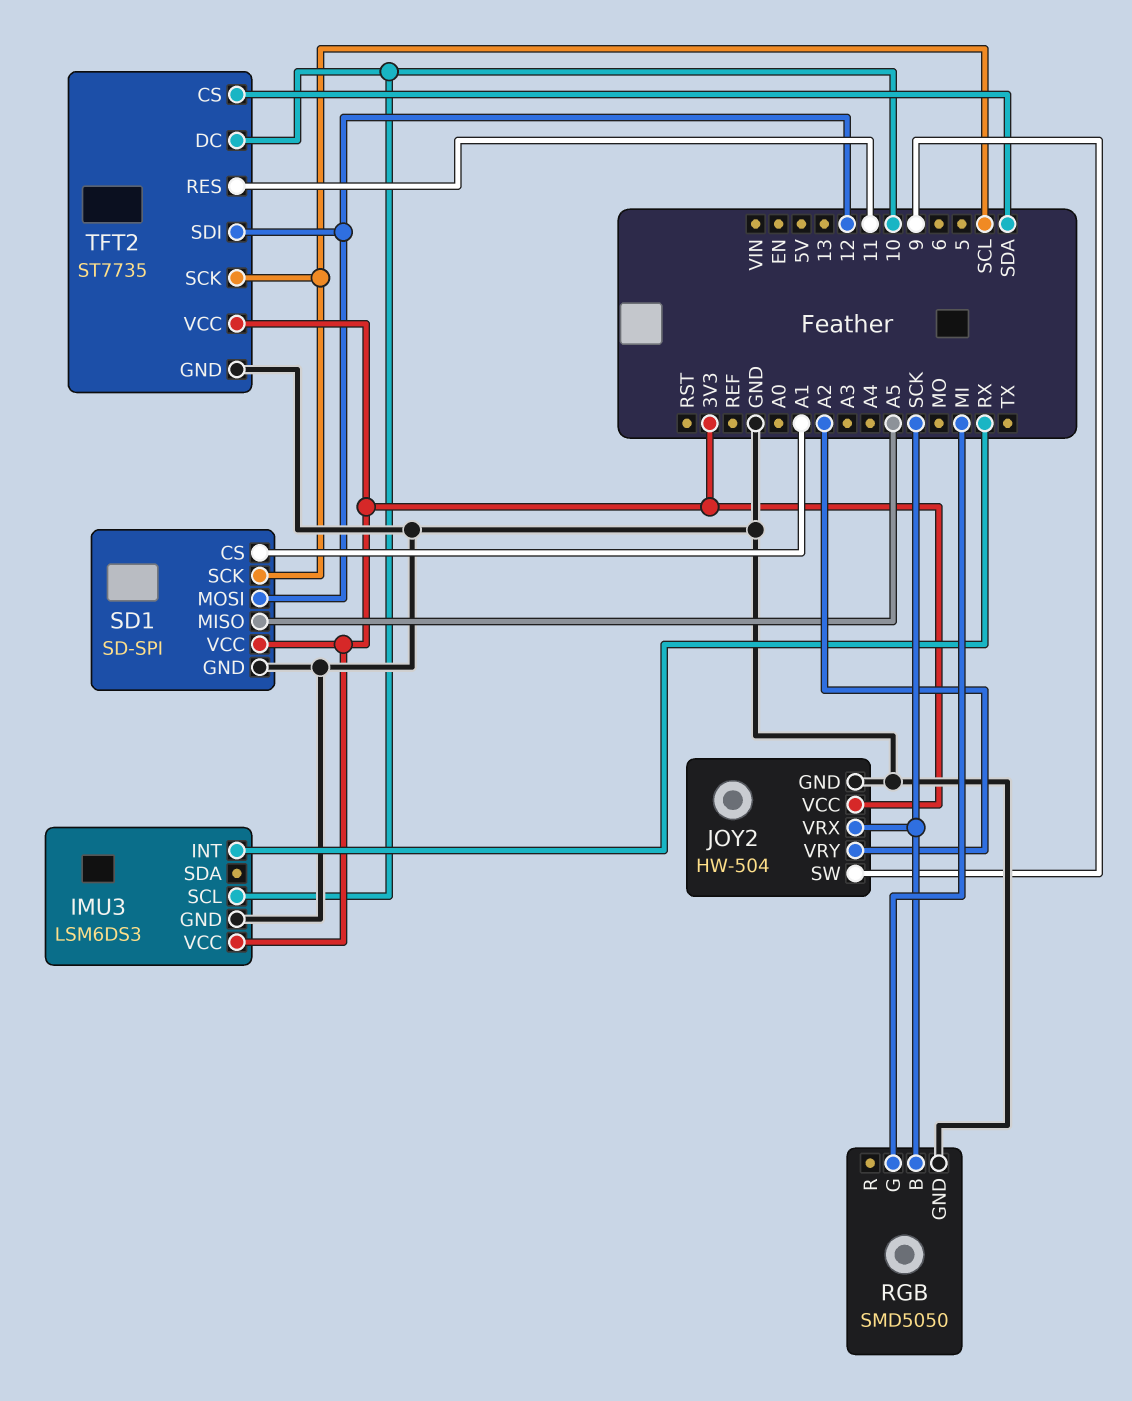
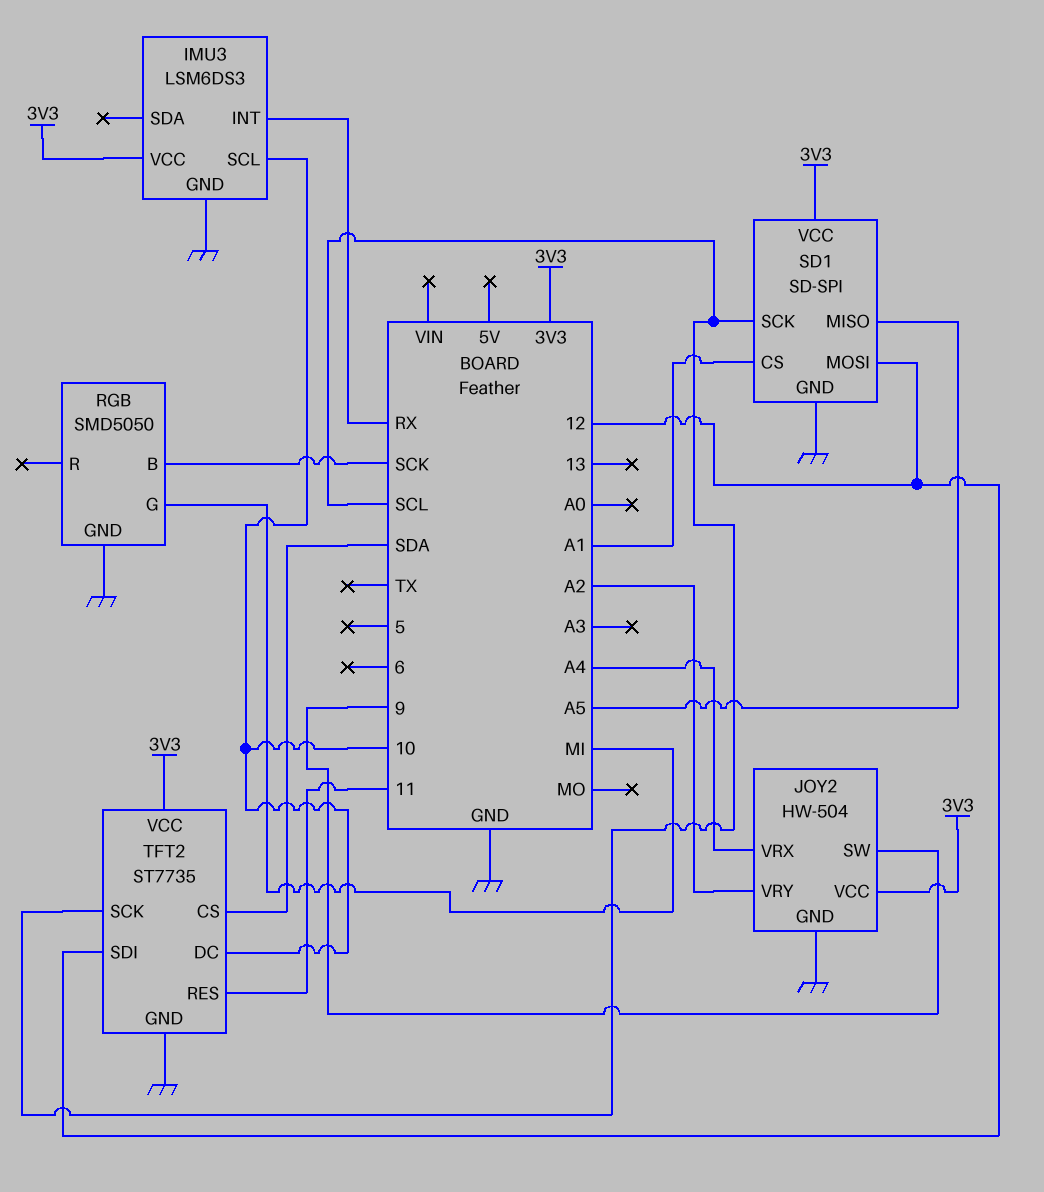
JOY2 pin VRX: SCK -> A4

